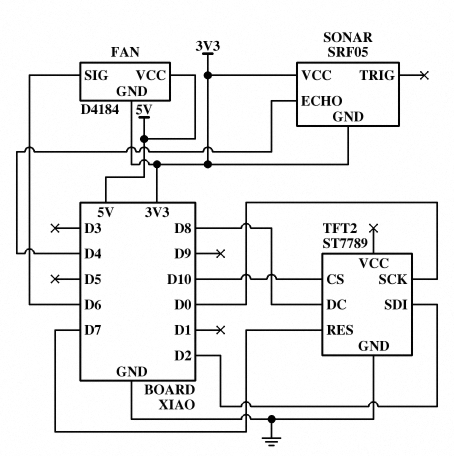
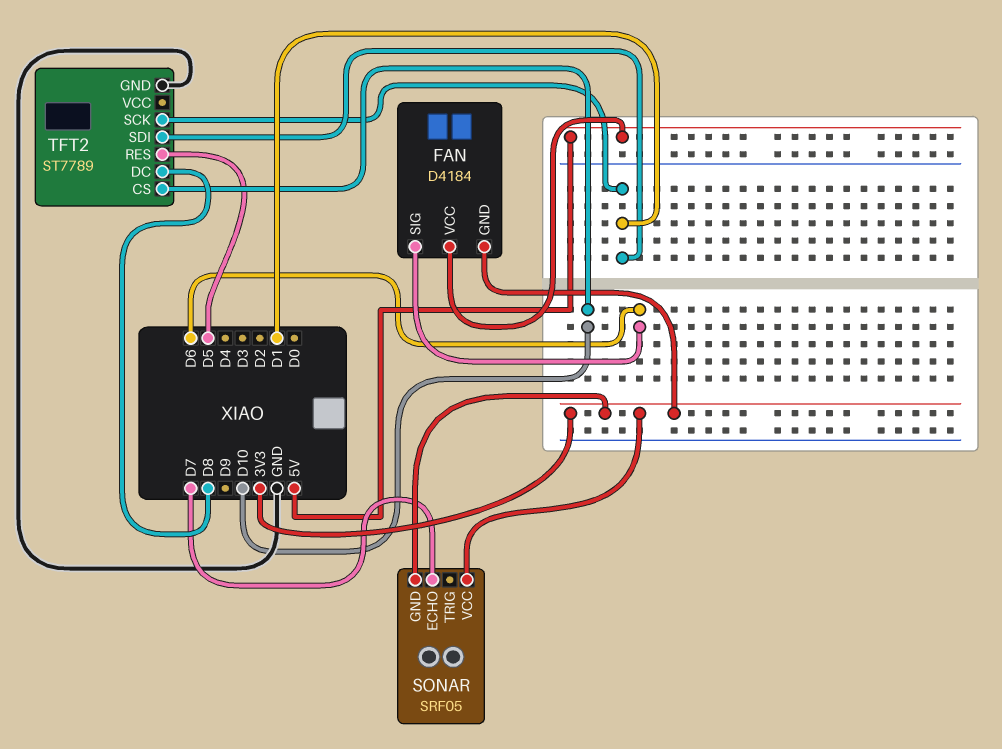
SONAR pin ECHO: D4 -> D7
TFT2 pin RES: D7 -> D5
TFT2 pin SCK: D0 -> D1
TFT2 pin SDI: D2 -> D1

